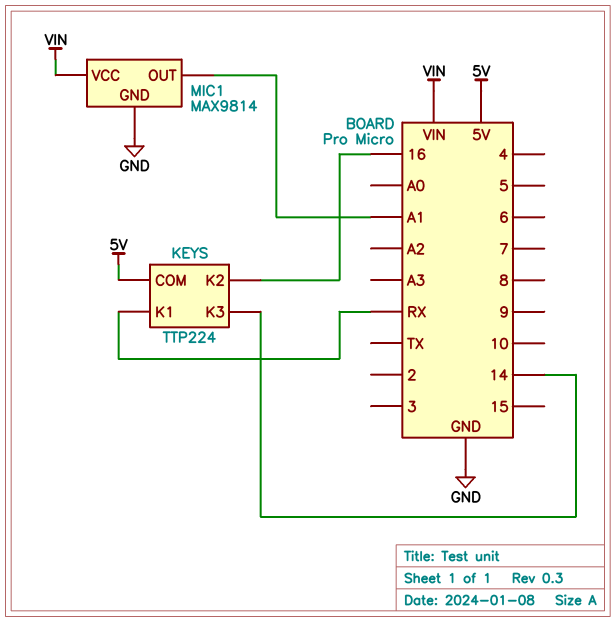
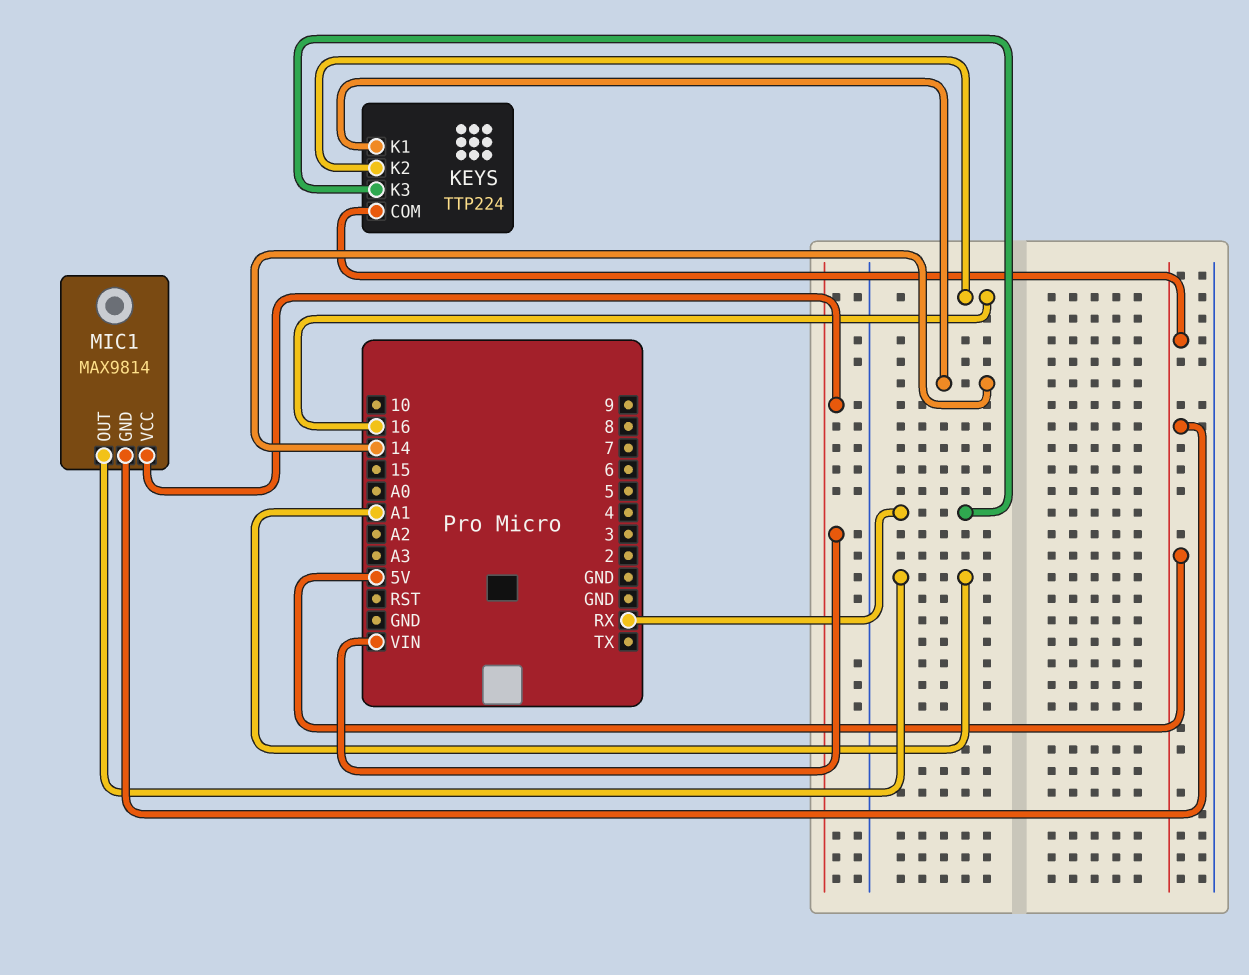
KEYS pin K1: RX -> 14
KEYS pin K3: 14 -> RX
MIC1 pin GND: GND -> 5V

